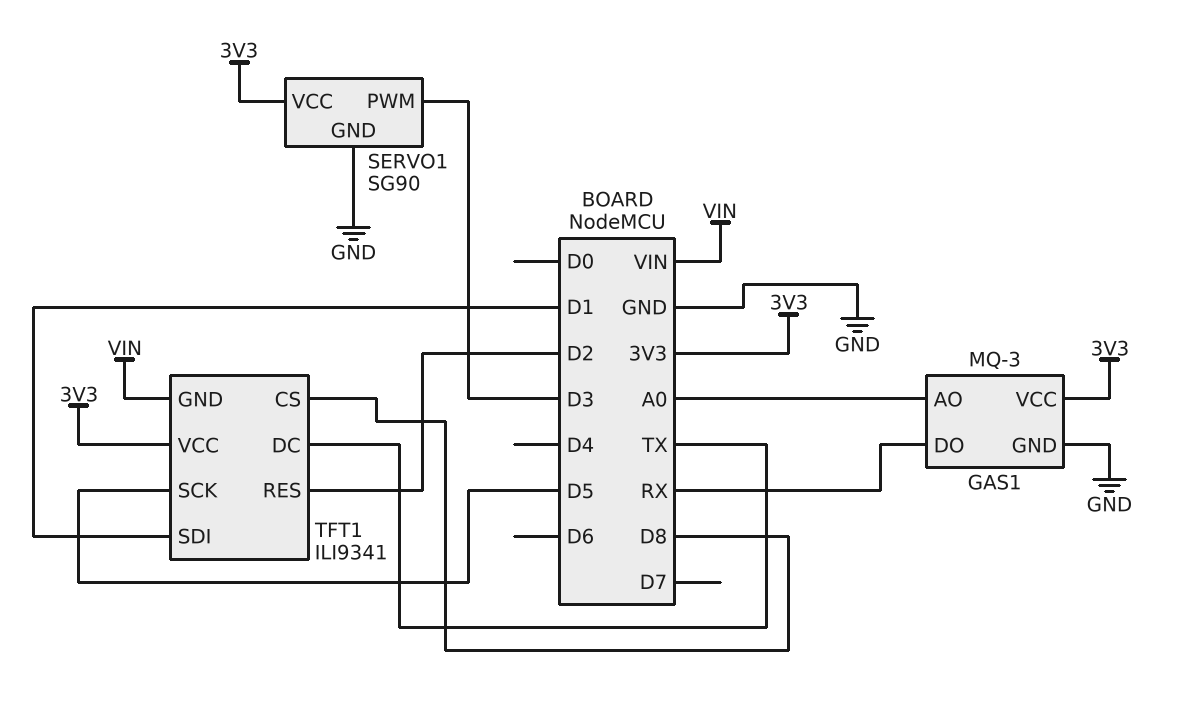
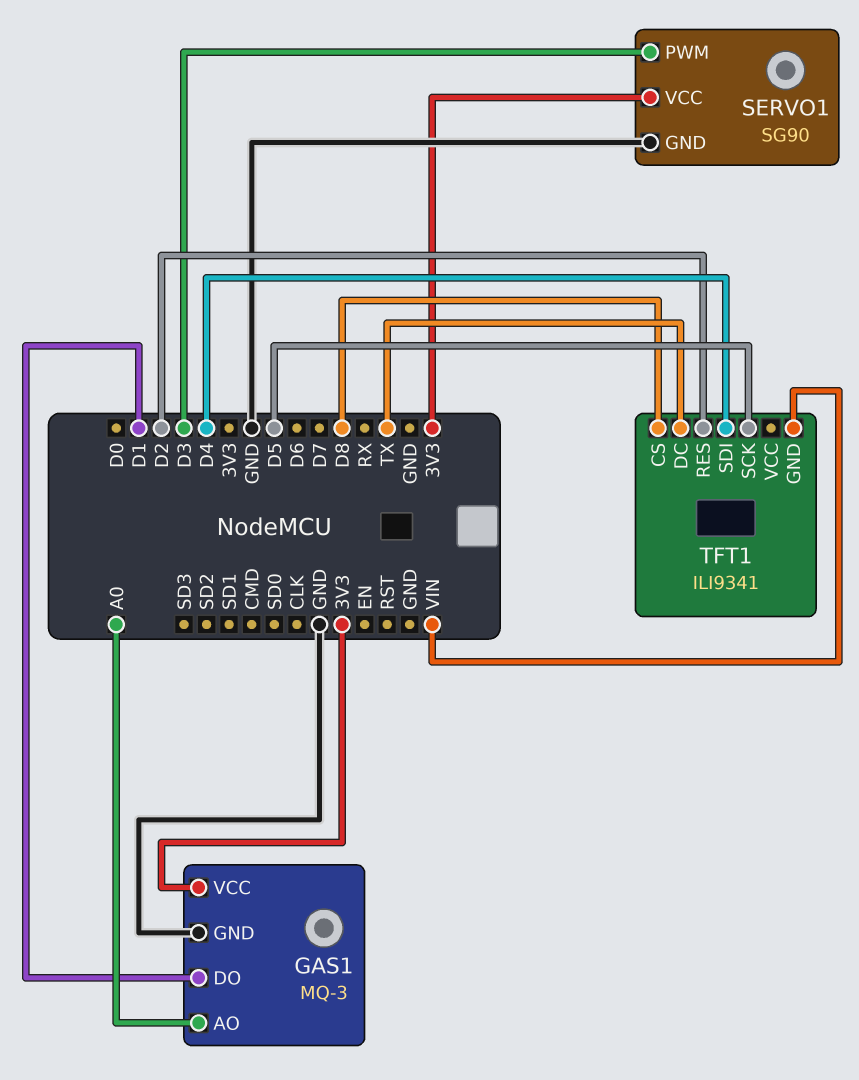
GAS1 pin DO: RX -> D1
TFT1 pin SDI: D1 -> D4
TFT1 pin VCC: 3V3 -> none

